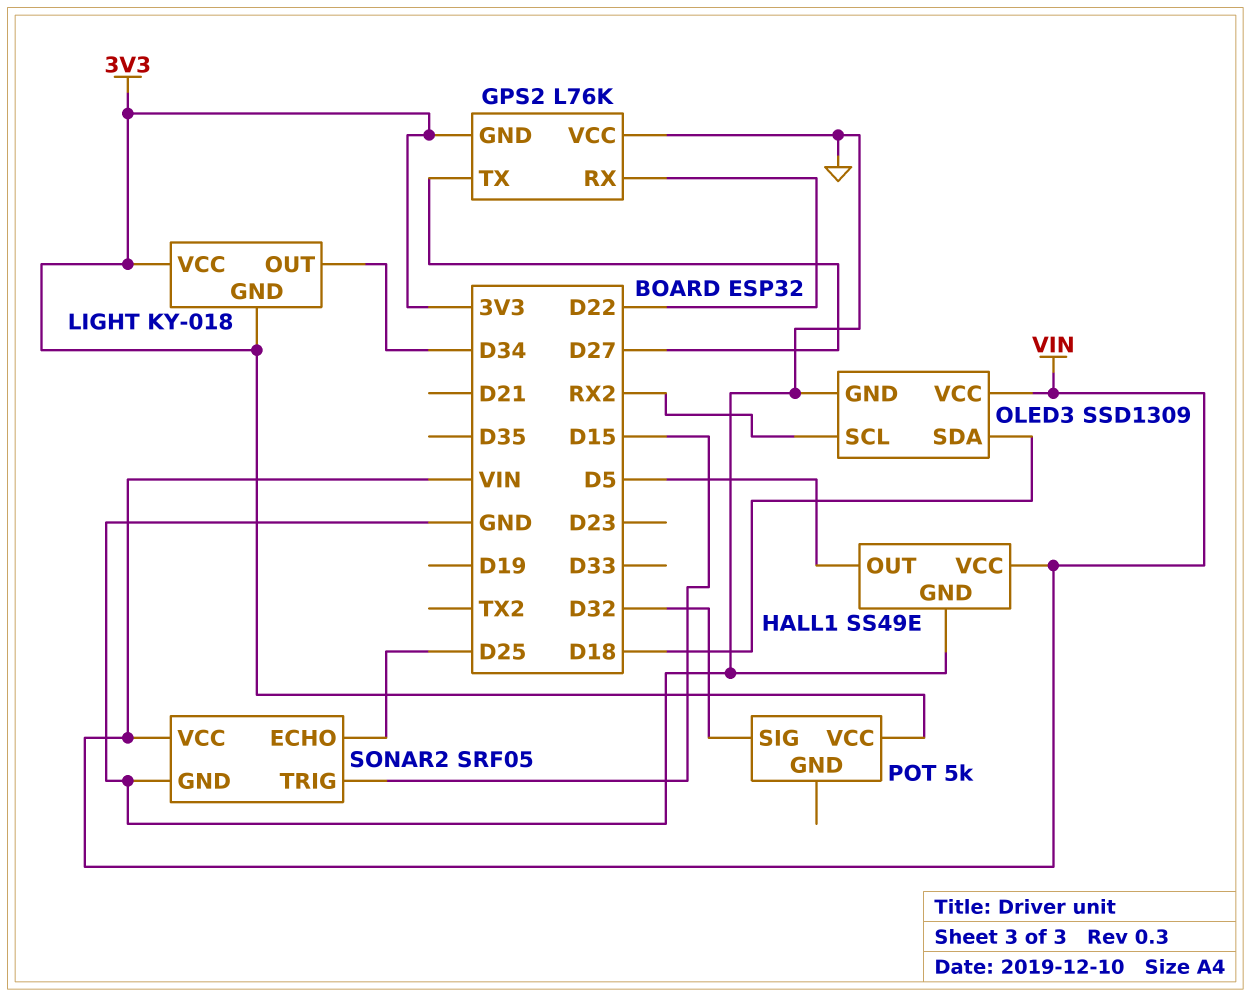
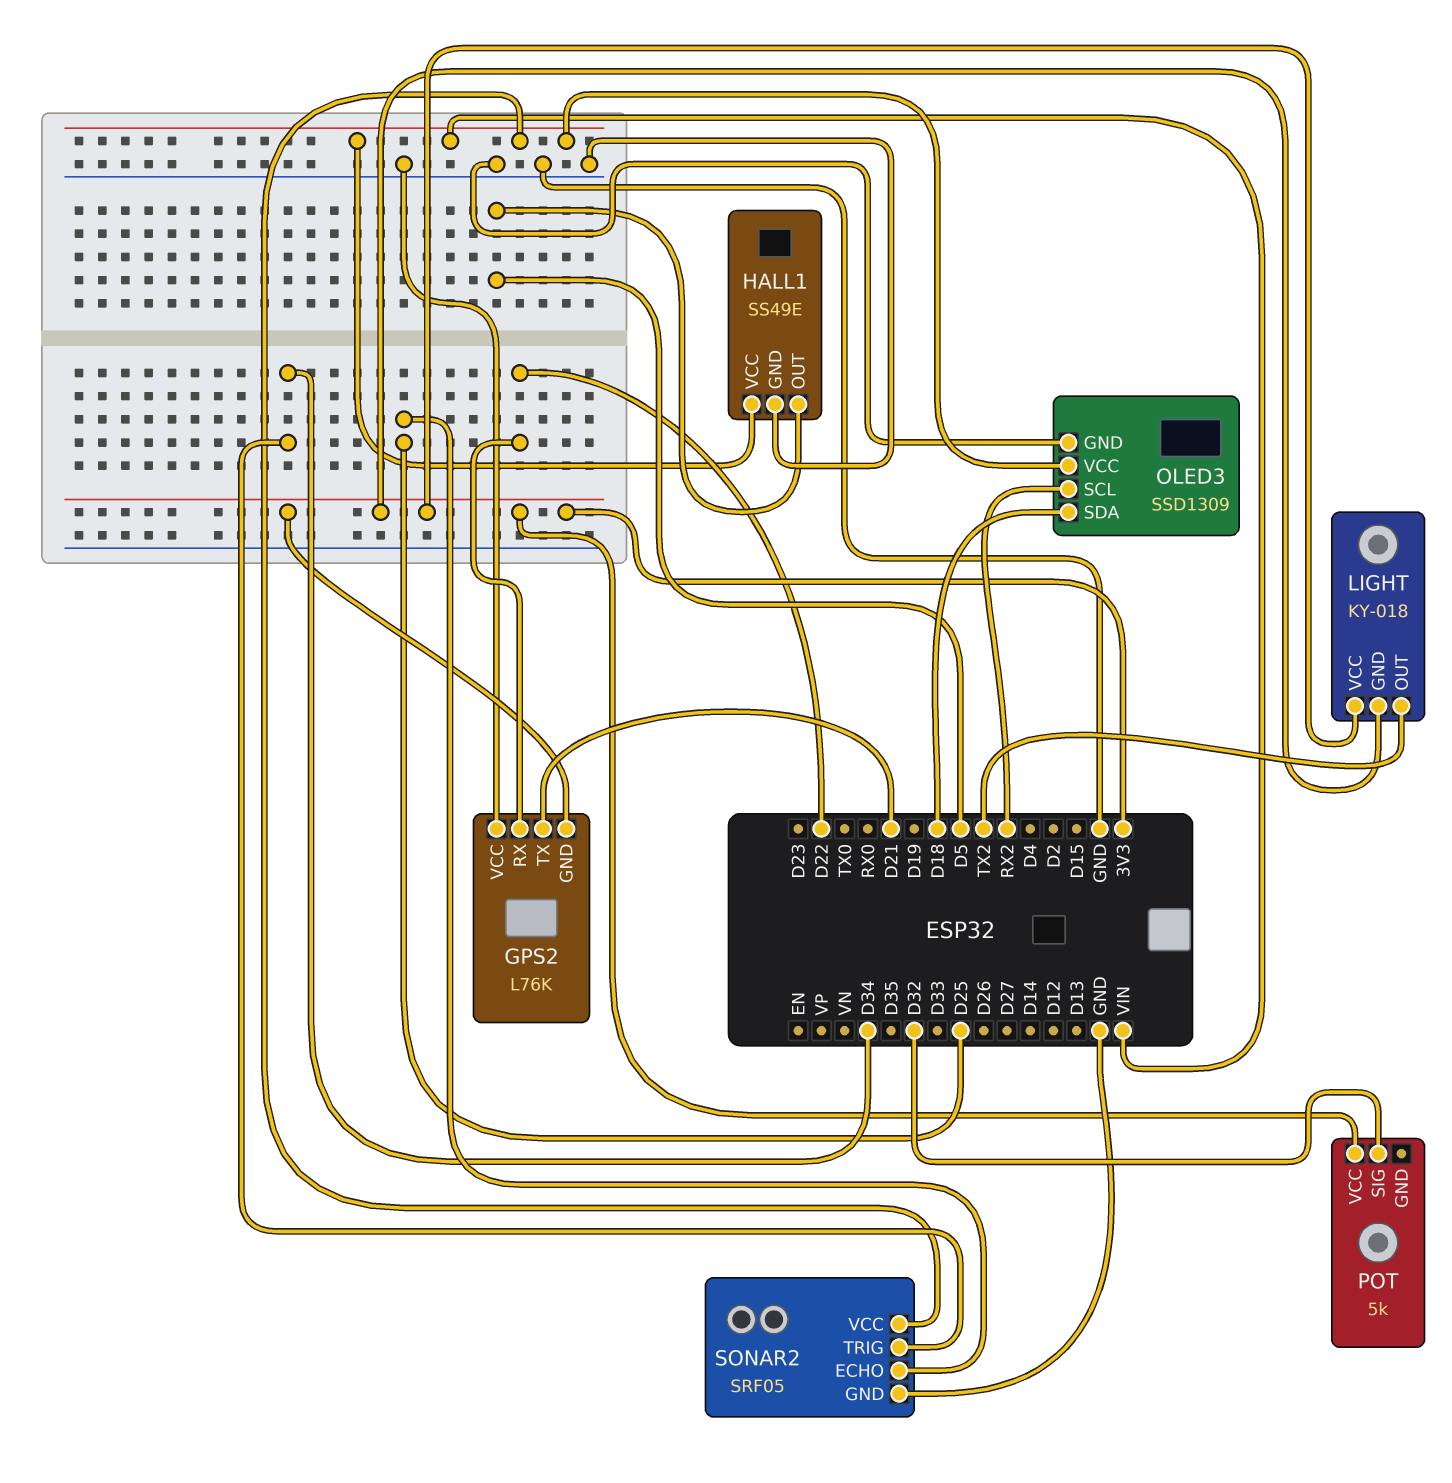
GPS2 pin TX: D27 -> D21
LIGHT pin OUT: D34 -> TX2
SONAR2 pin TRIG: D15 -> D34

